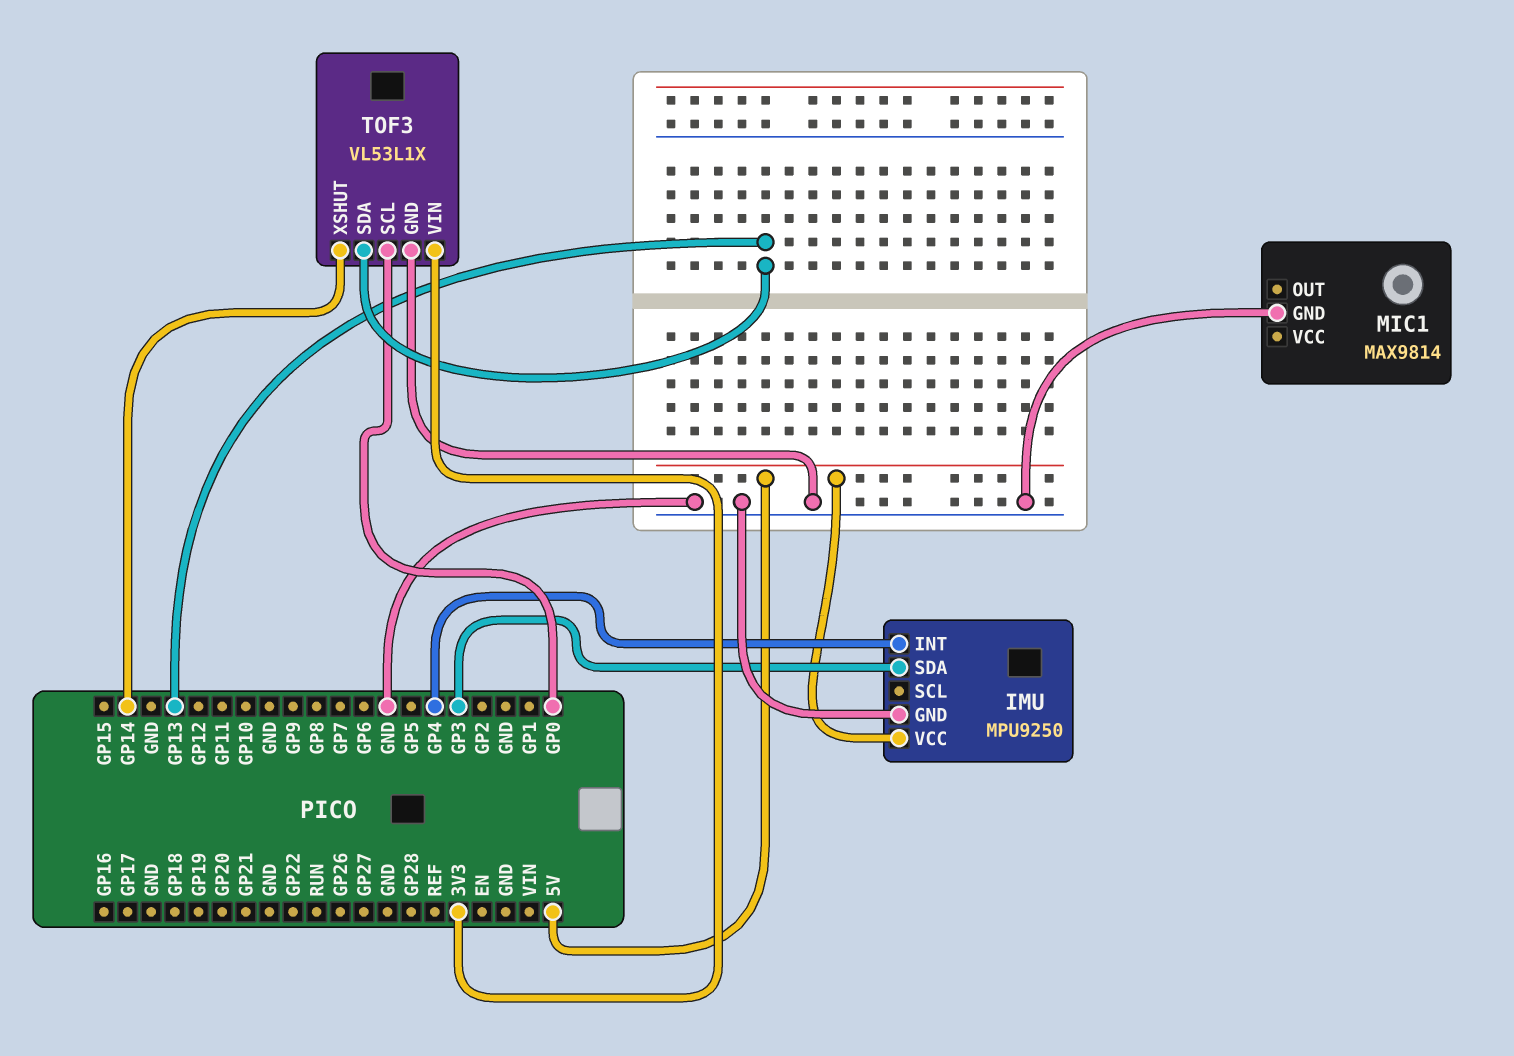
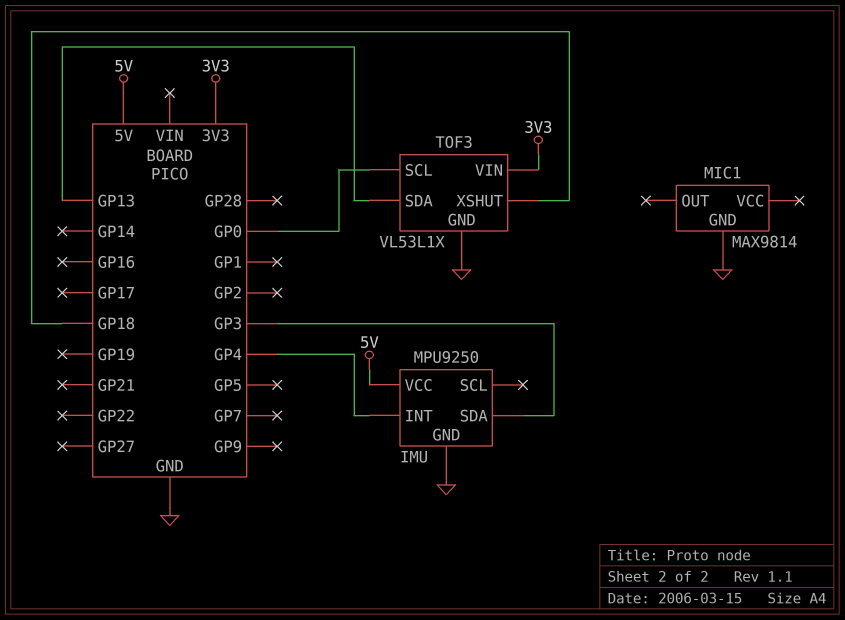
TOF3 pin XSHUT: GP14 -> GP18

